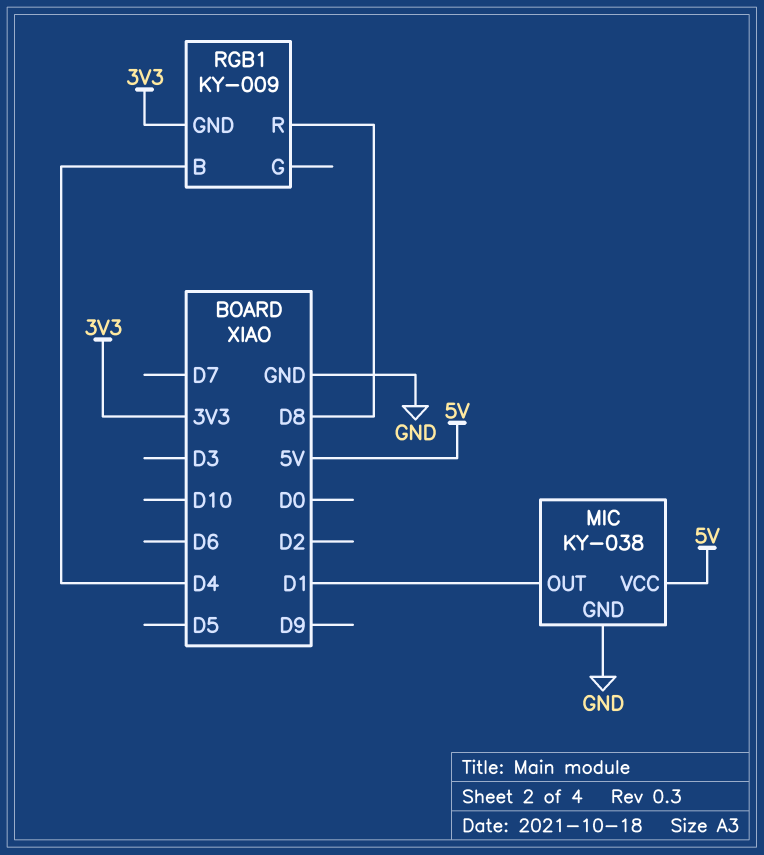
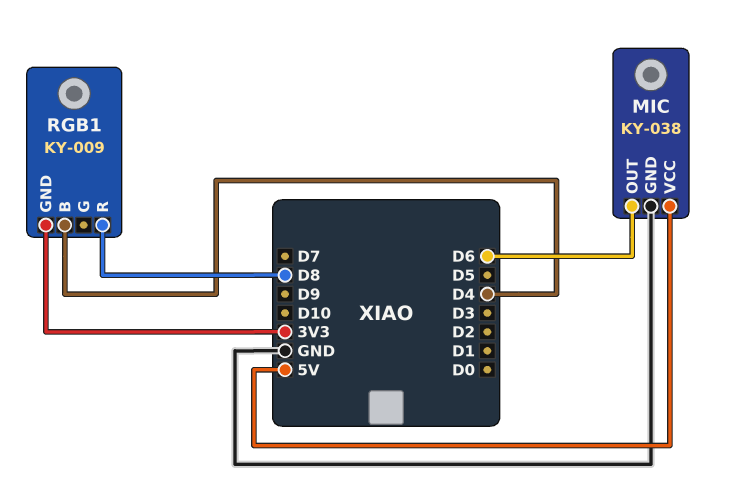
MIC pin OUT: D1 -> D6

